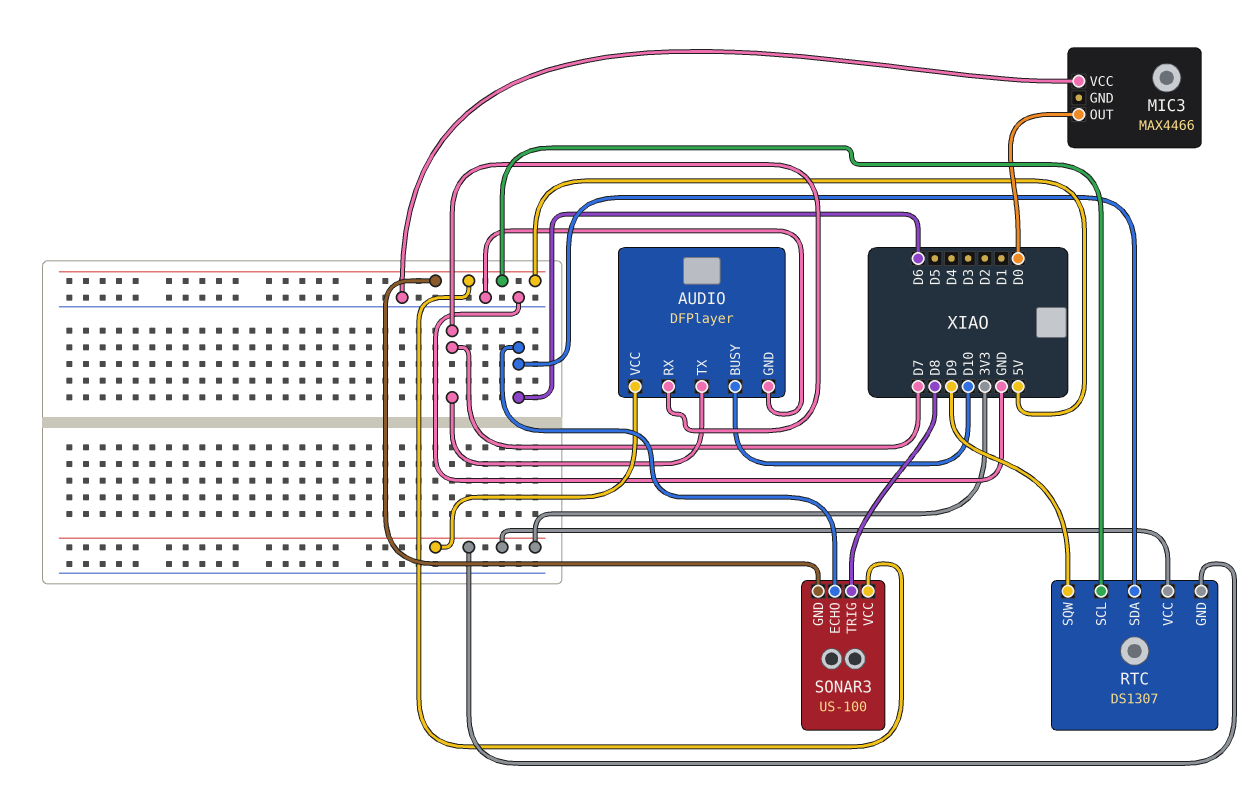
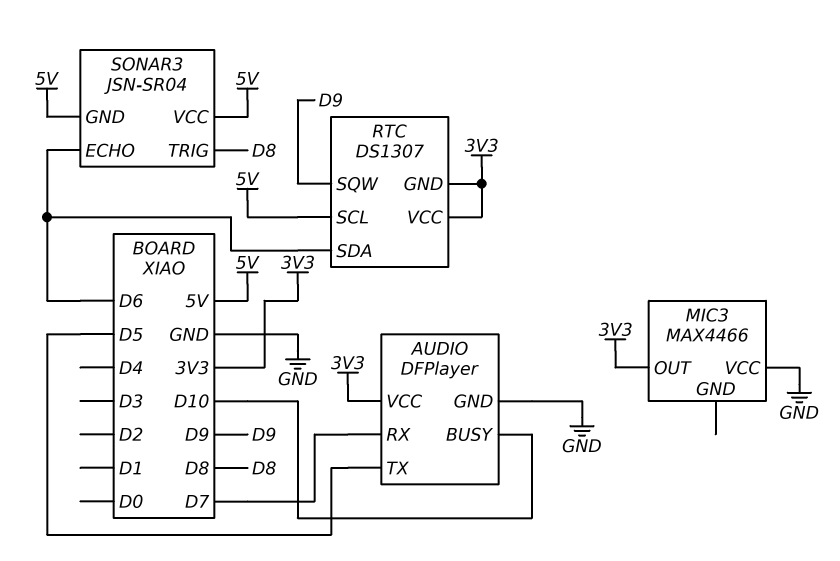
AUDIO pin TX: D7 -> D5
MIC3 pin OUT: D0 -> 3V3
SONAR3: US-100 -> JSN-SR04

